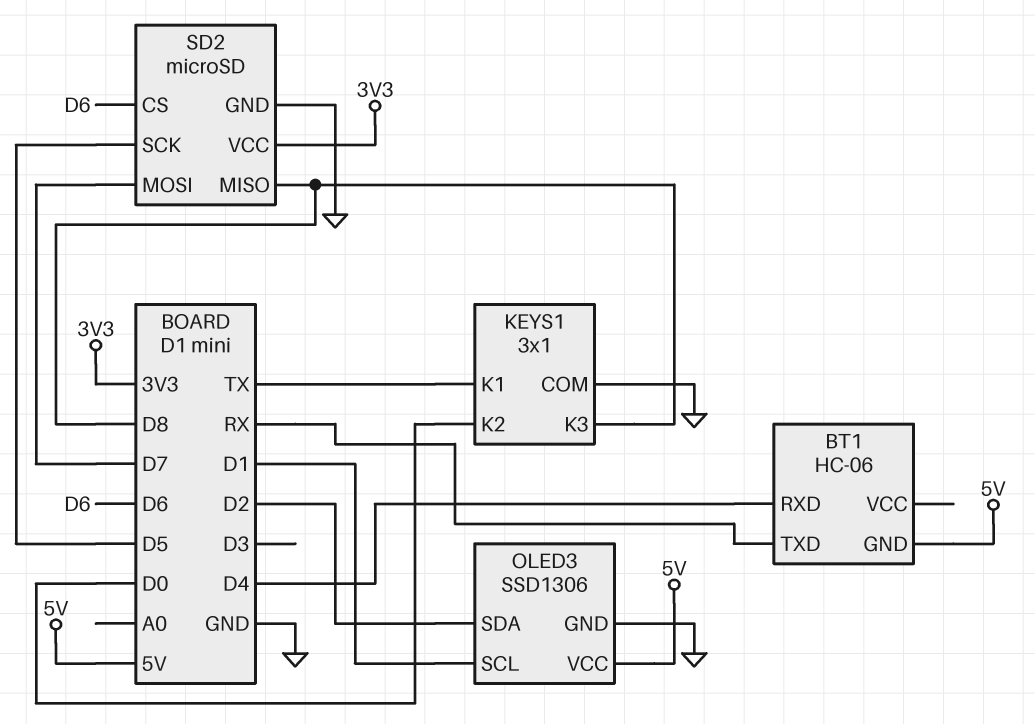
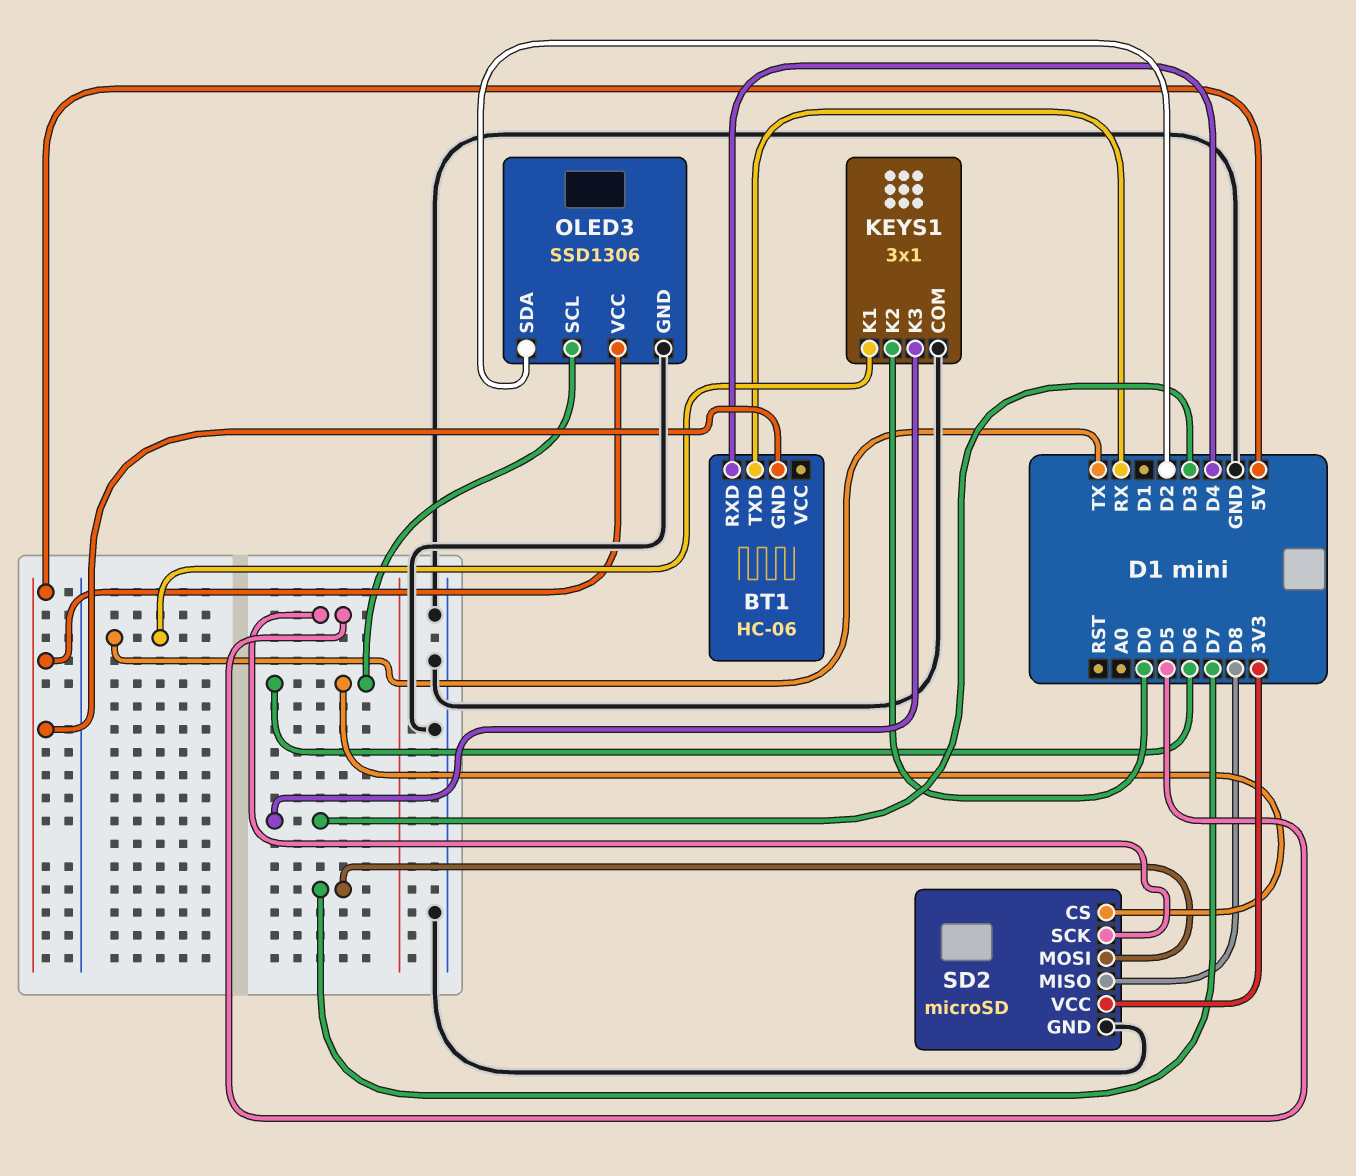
KEYS1 pin K3: D8 -> D3
OLED3 pin SCL: D1 -> D6

